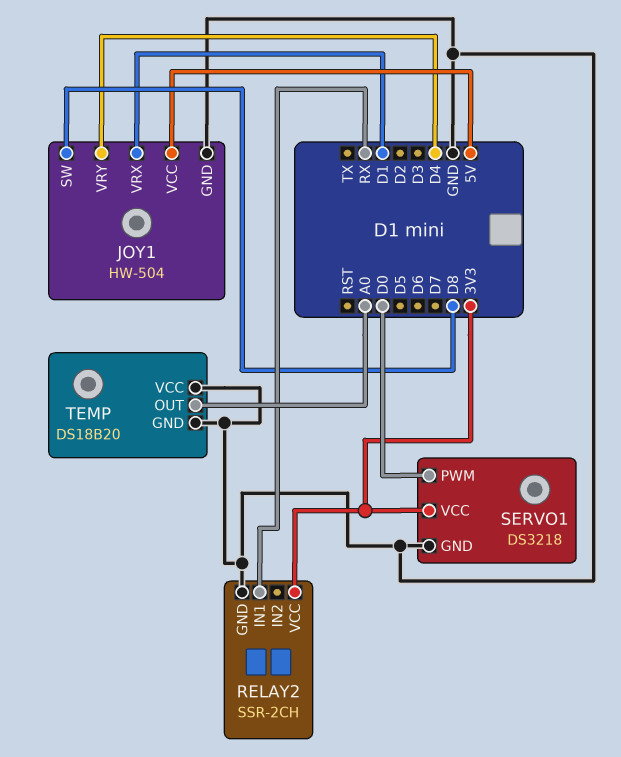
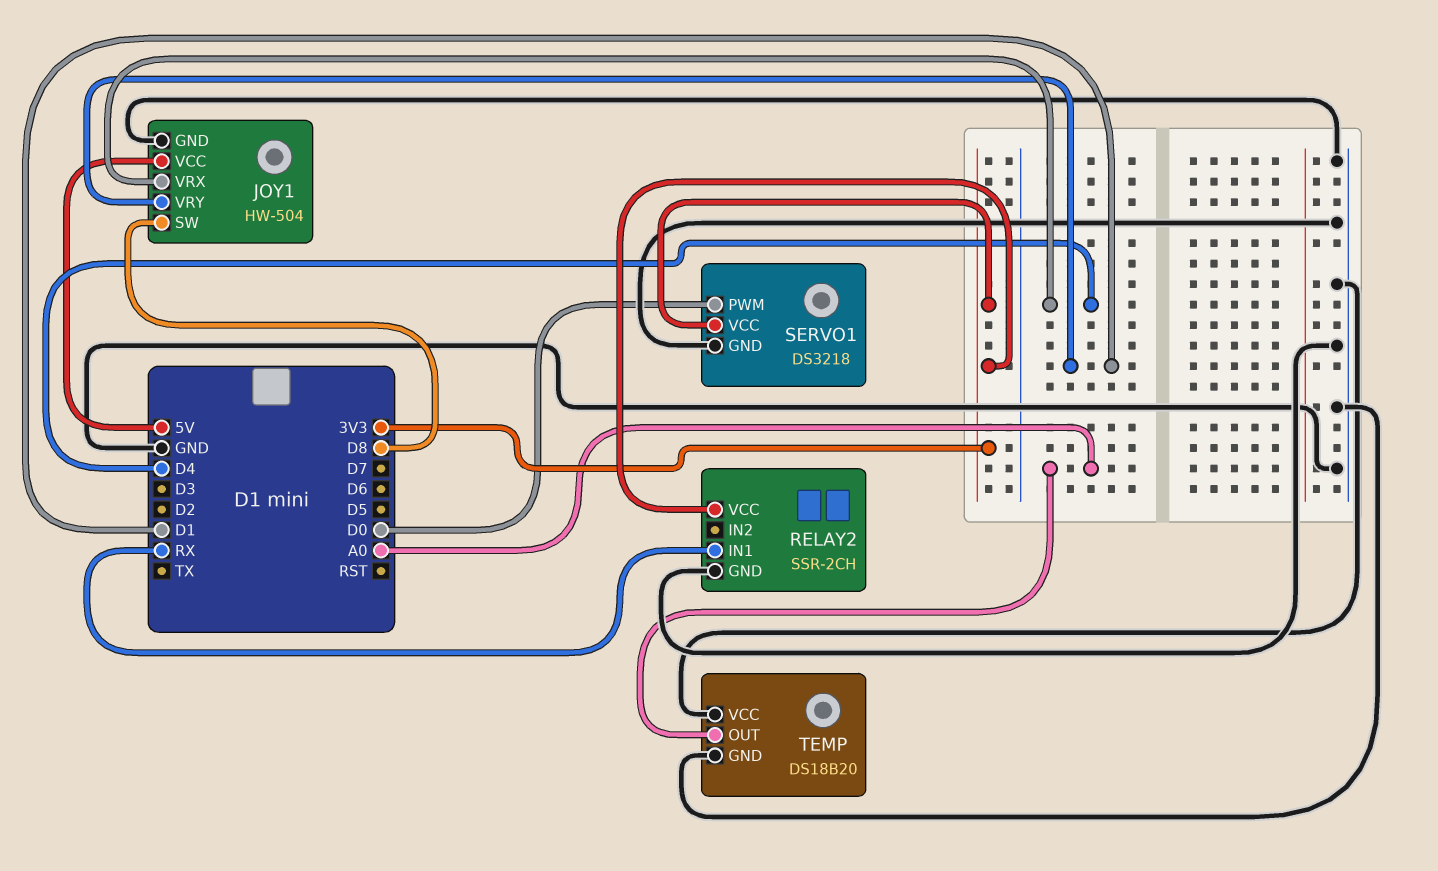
JOY1 pin VRX: D1 -> D4
JOY1 pin VRY: D4 -> D1

